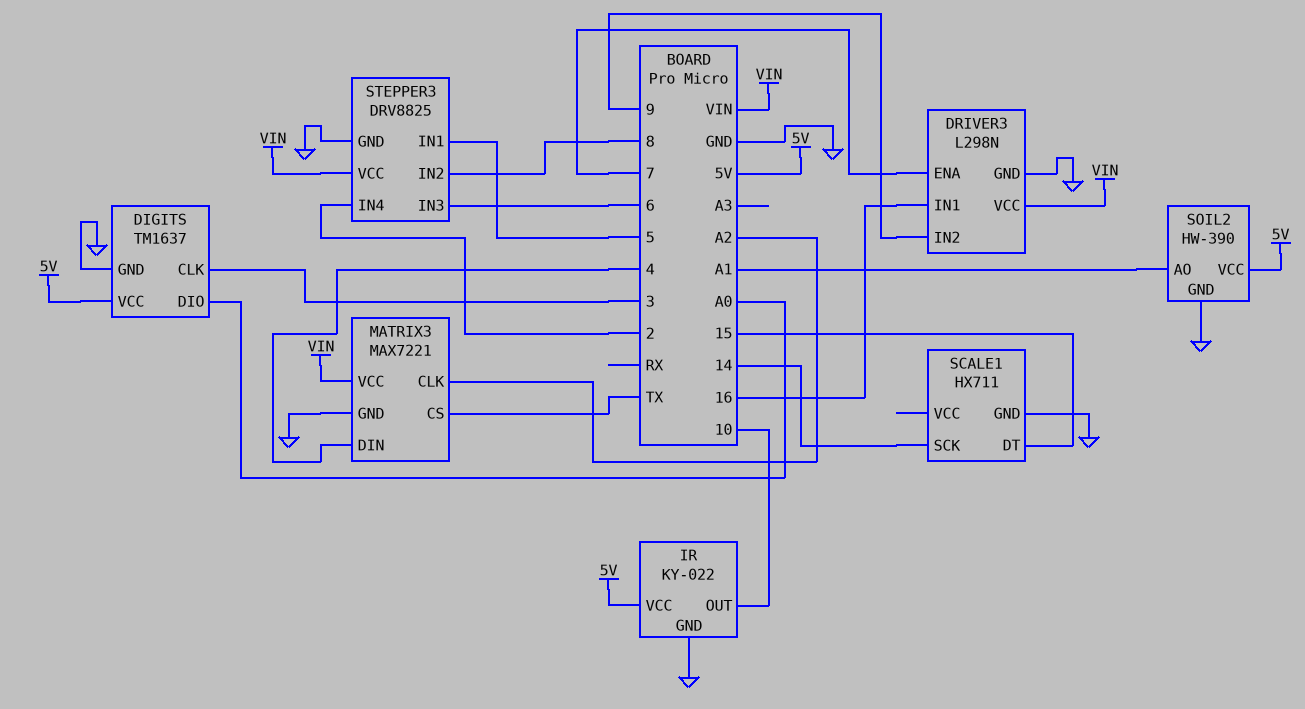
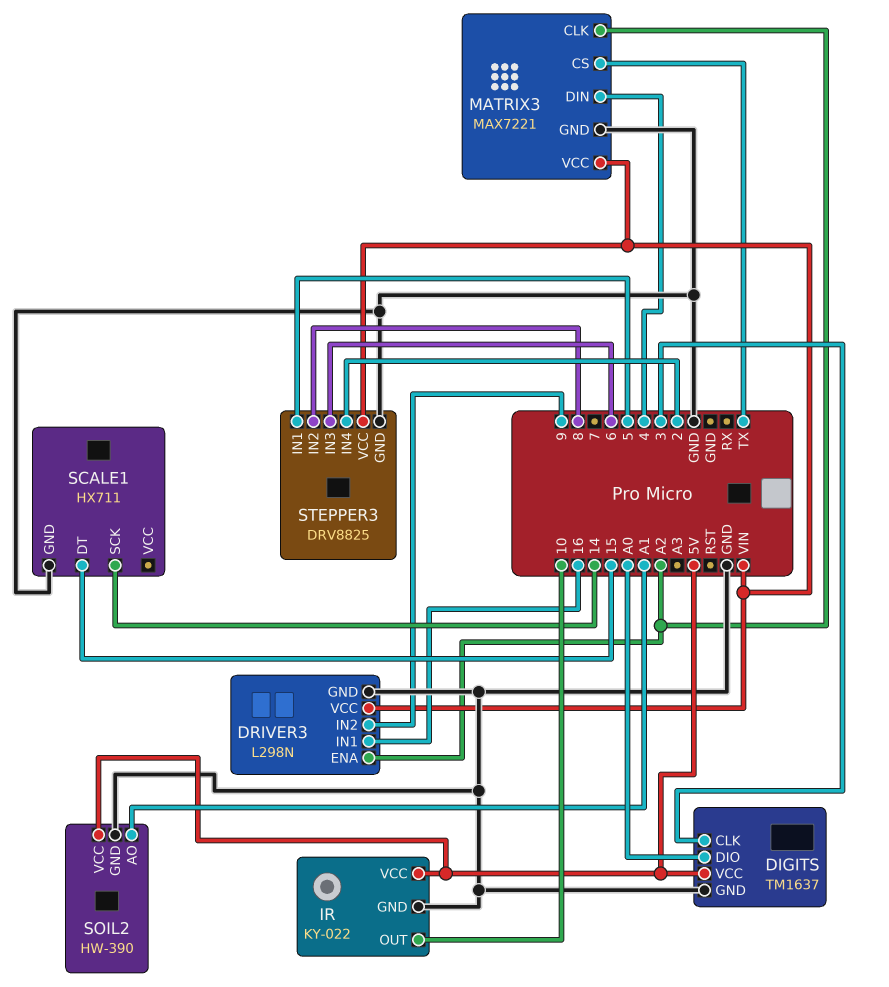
DRIVER3 pin ENA: 7 -> A2

